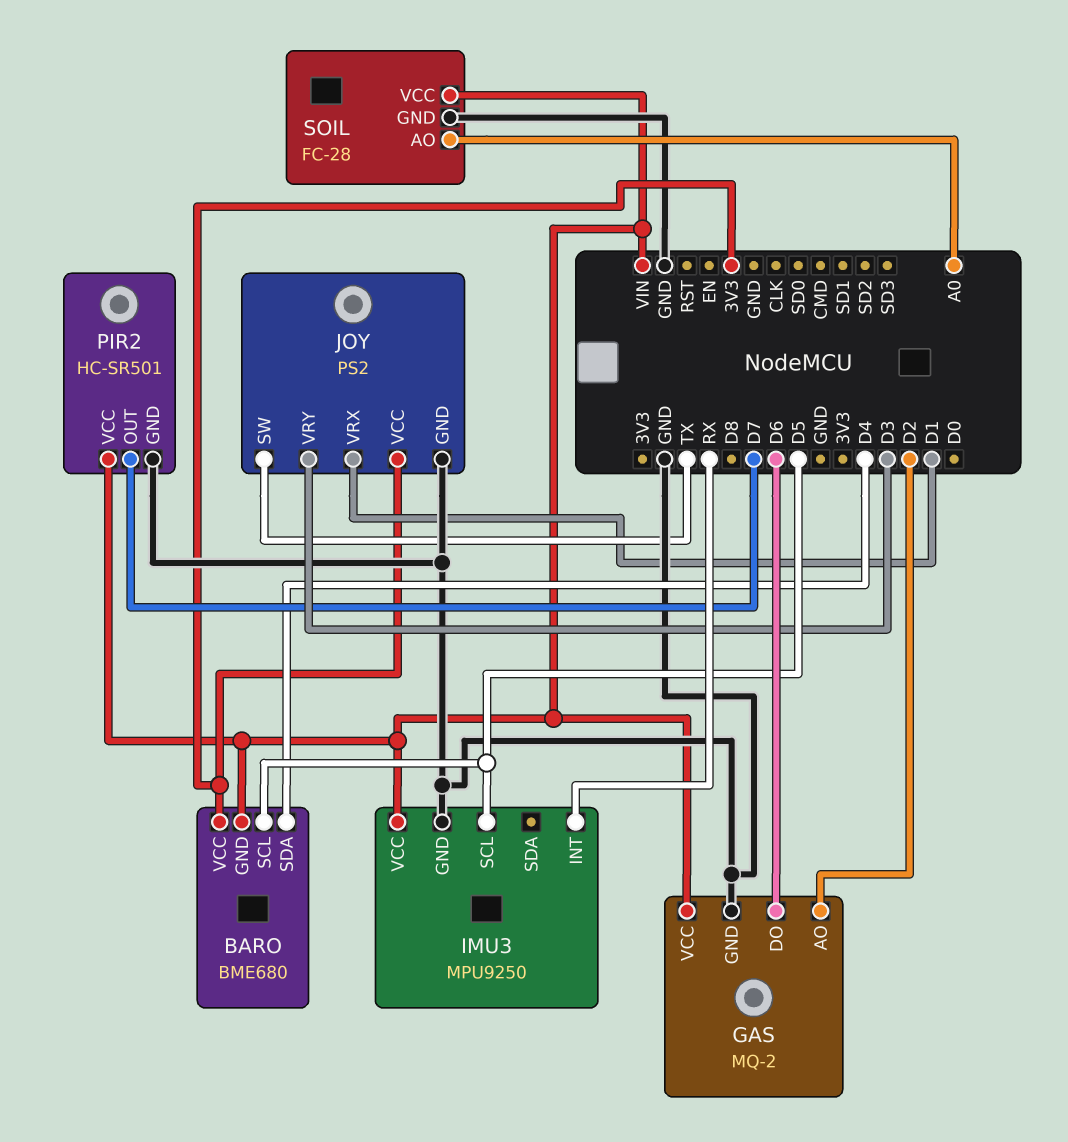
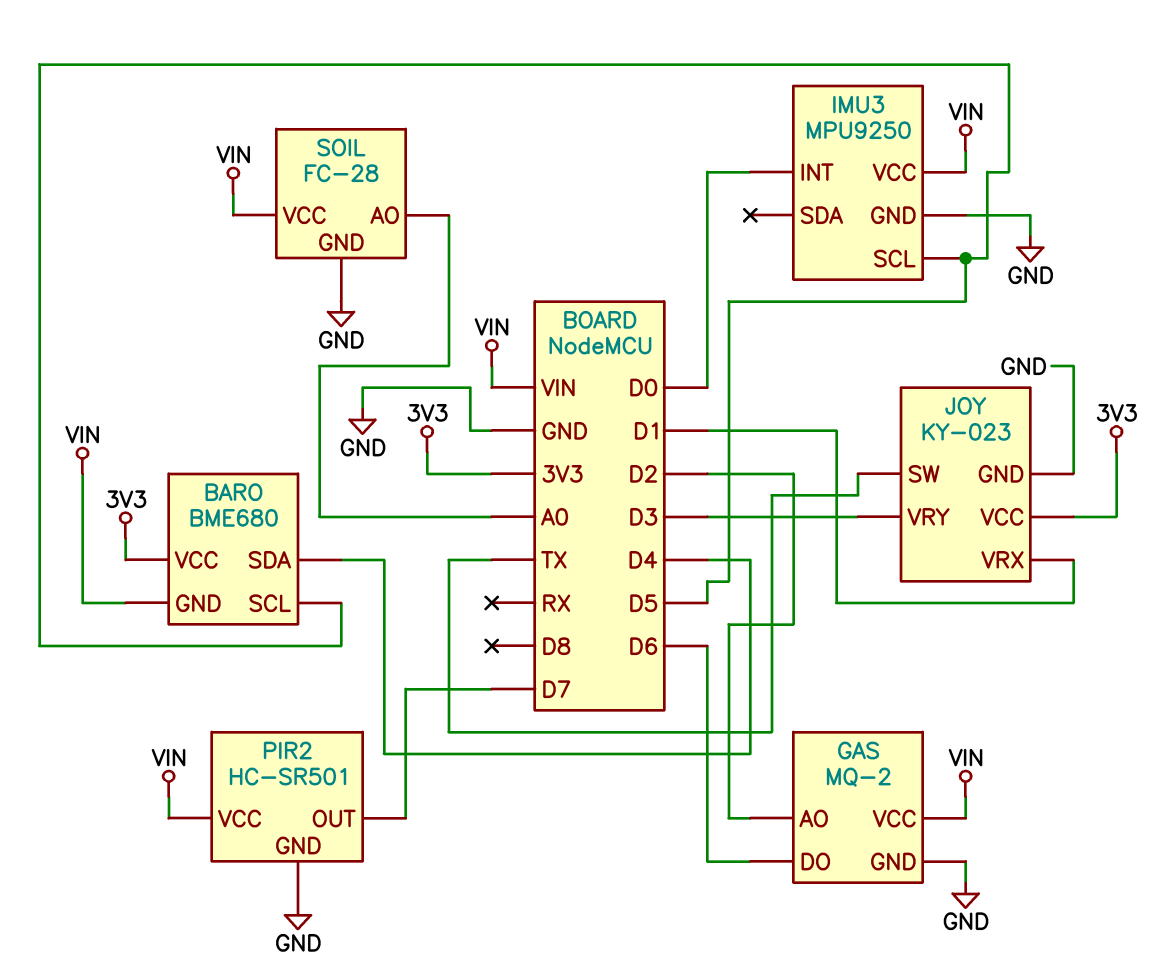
IMU3 pin INT: RX -> D0
JOY: PS2 -> KY-023

